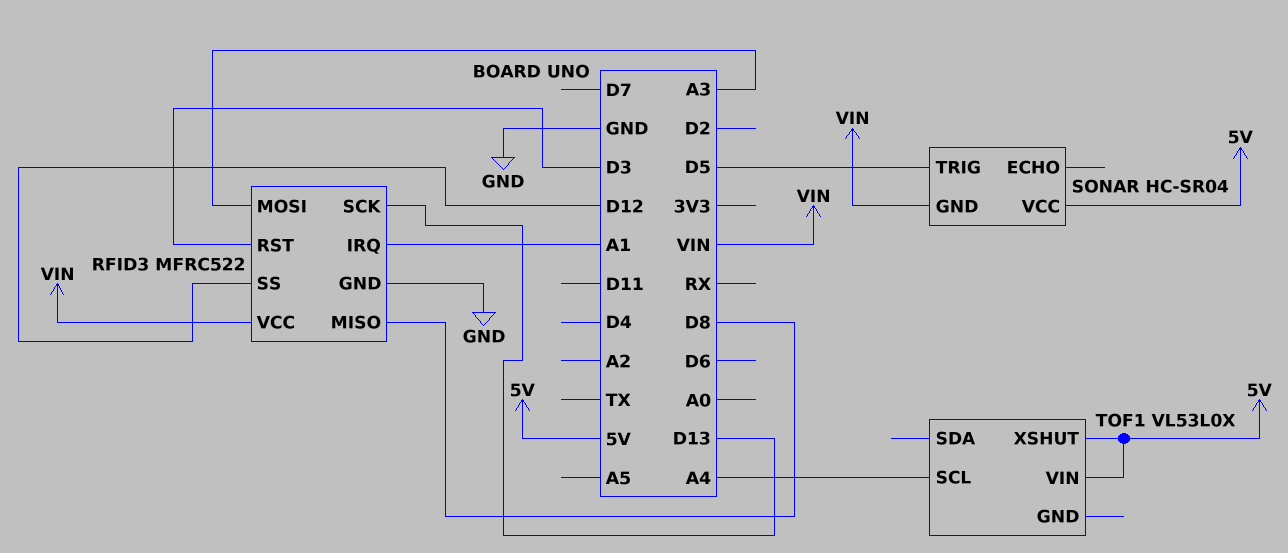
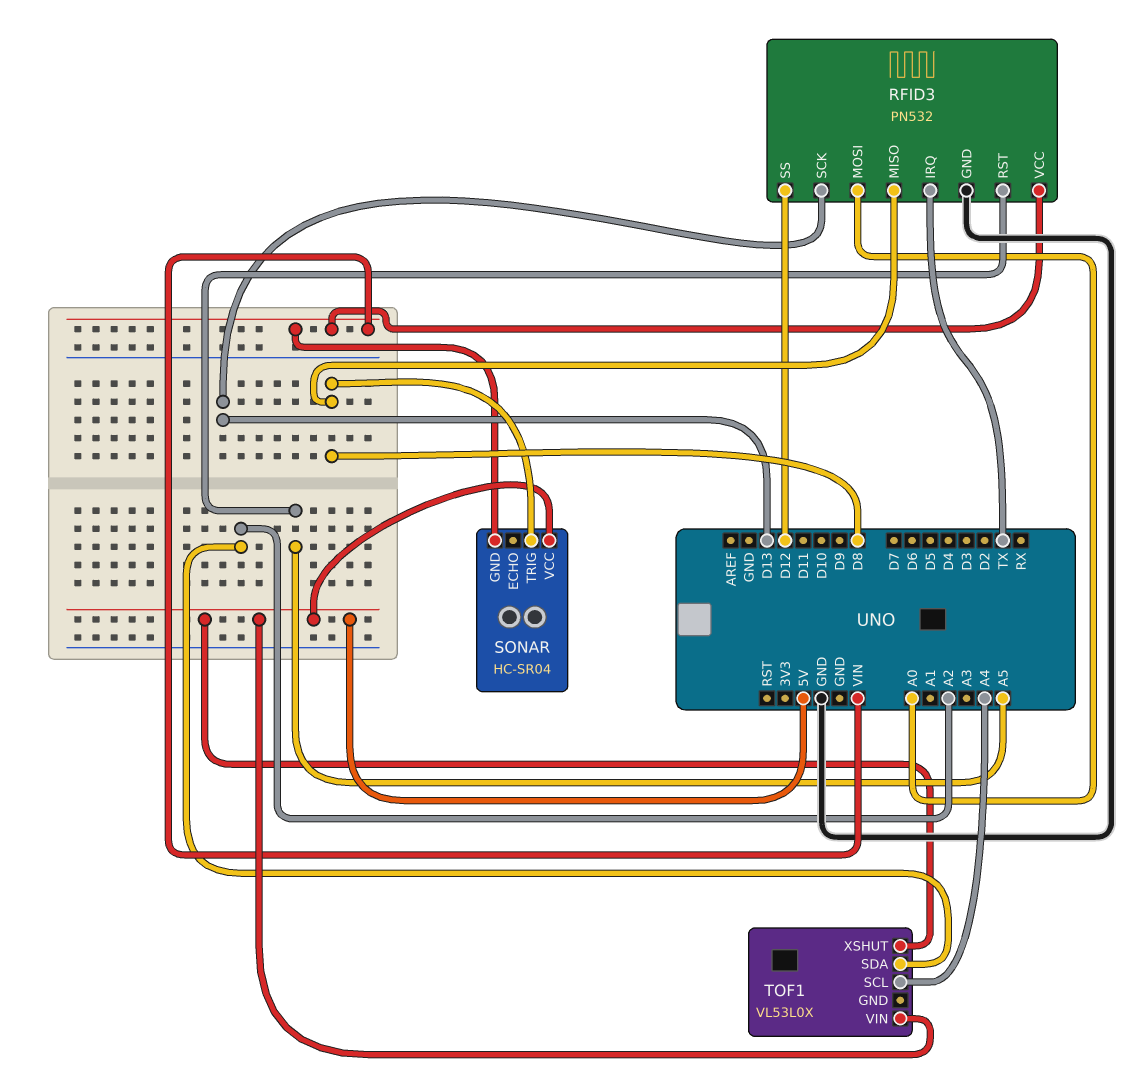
RFID3: MFRC522 -> PN532
RFID3 pin IRQ: A1 -> TX
RFID3 pin MOSI: A3 -> A0
RFID3 pin RST: D3 -> A5
SONAR pin TRIG: D5 -> D8
TOF1 pin SDA: none -> A2

